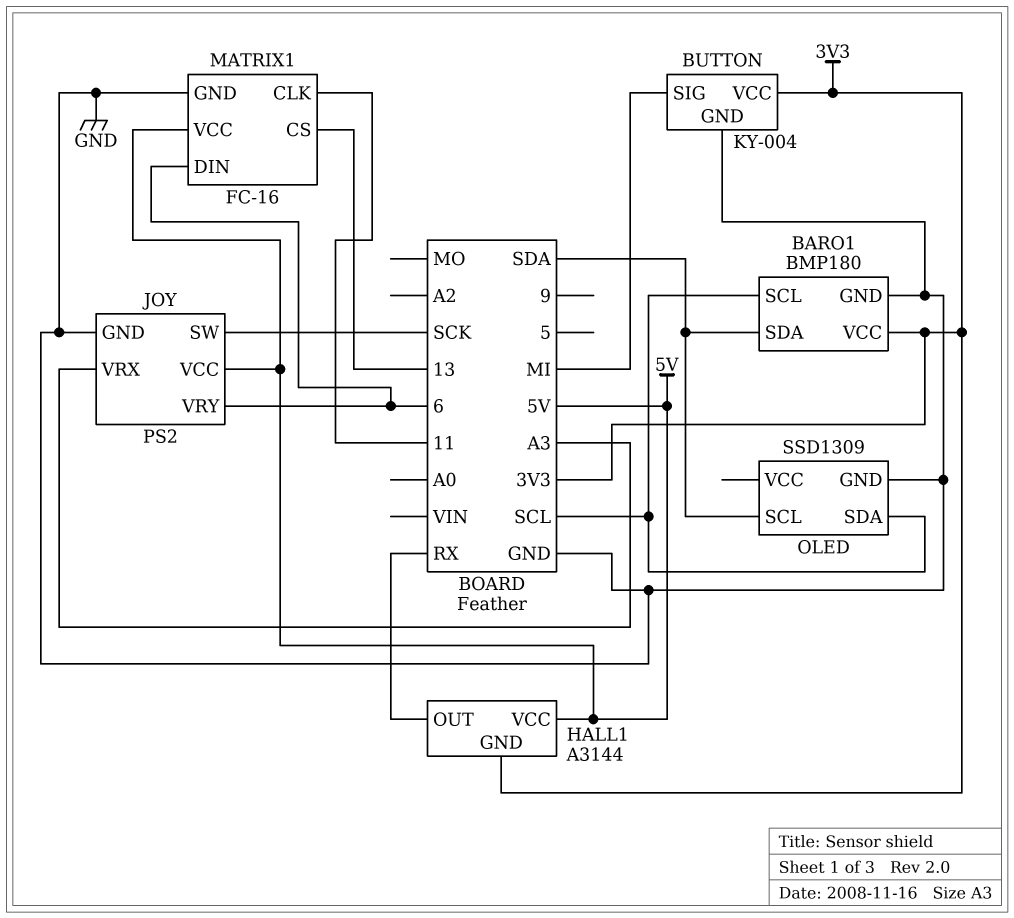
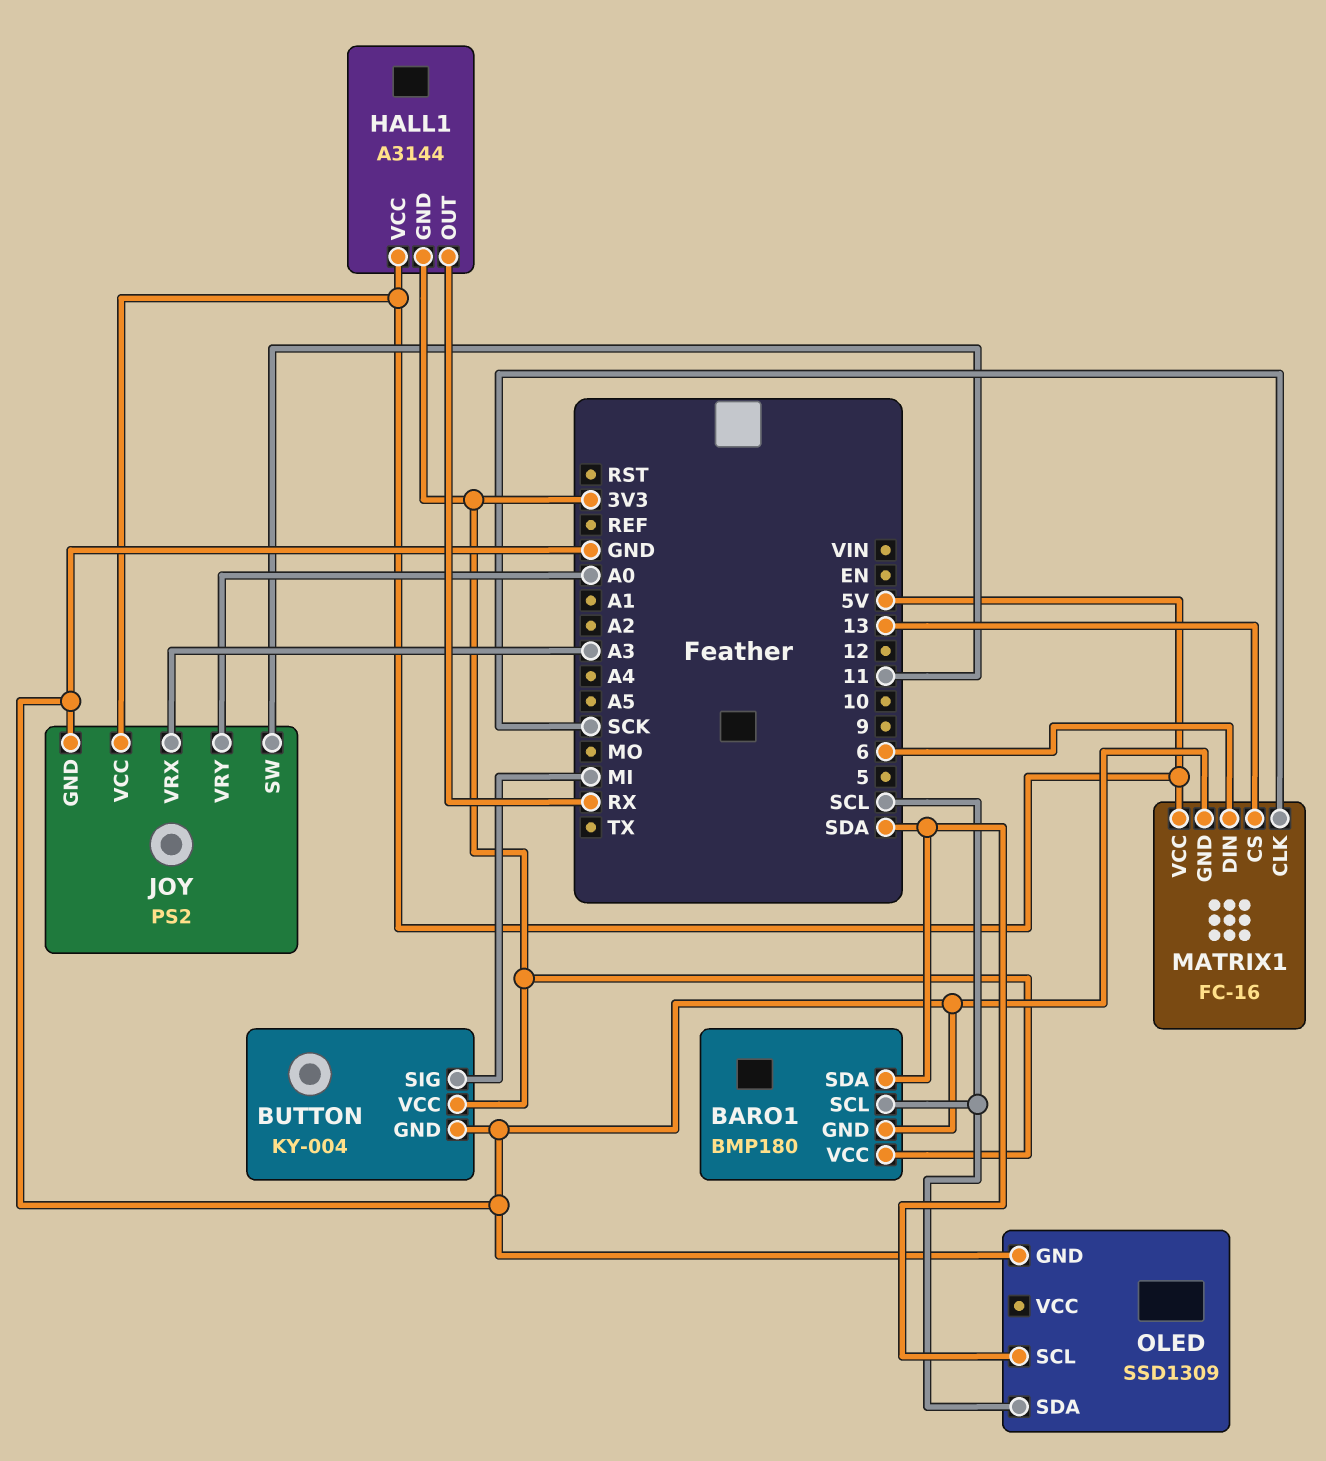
JOY pin SW: SCK -> 11
JOY pin VRY: 6 -> A0
MATRIX1 pin CLK: 11 -> SCK

